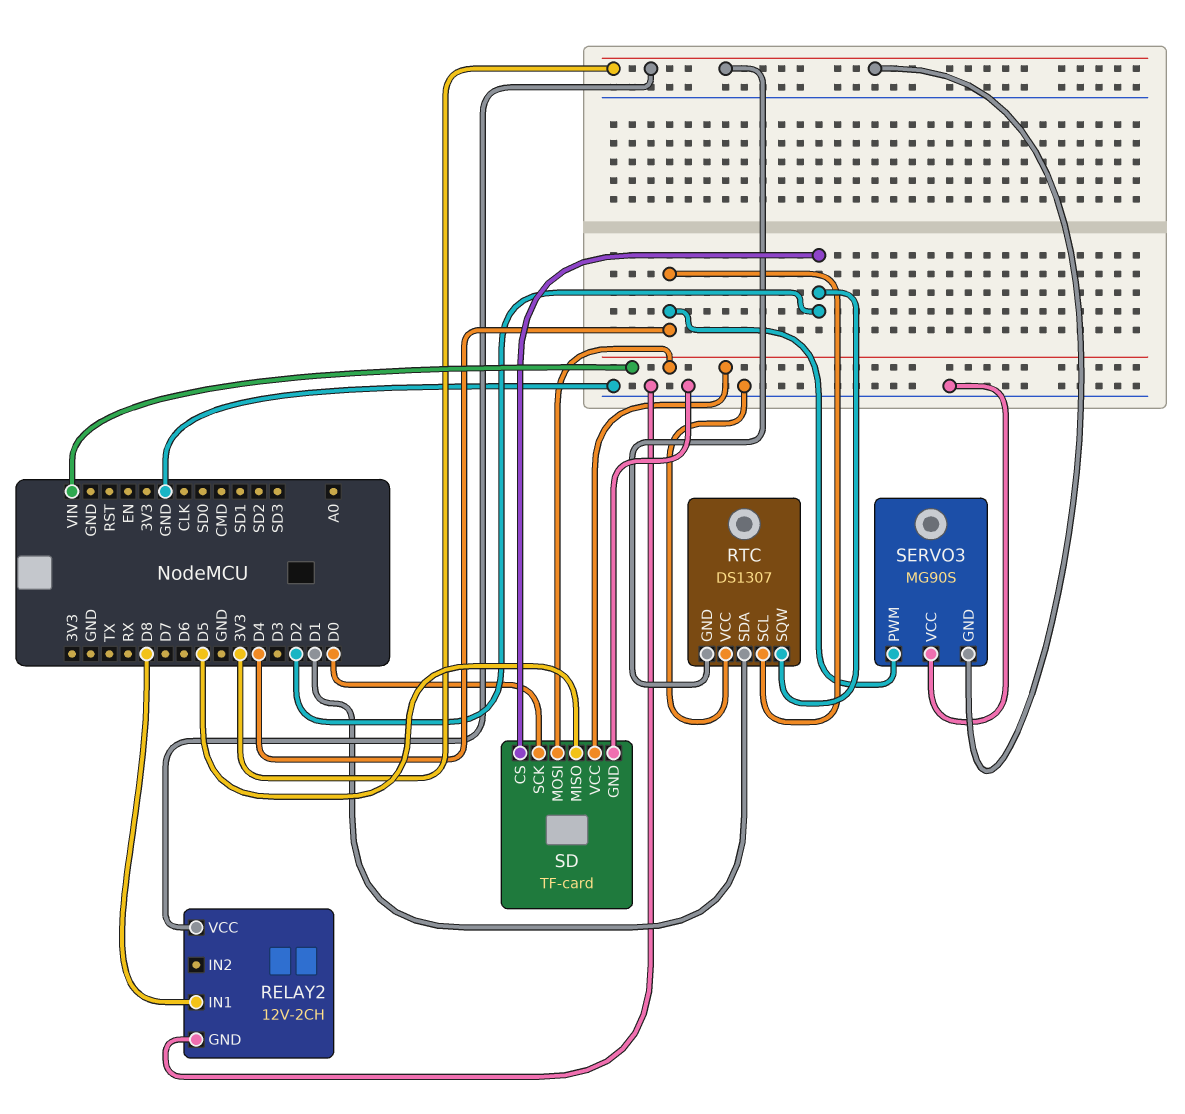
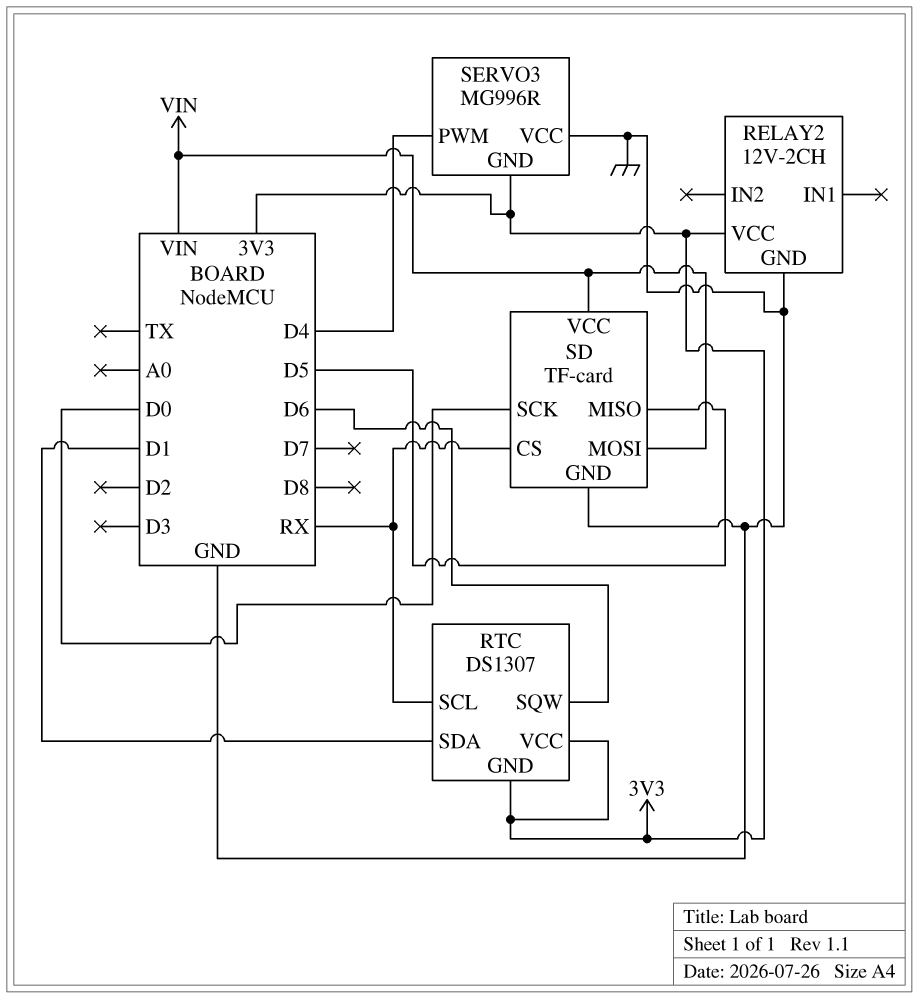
RELAY2 pin IN1: D8 -> none
RTC pin SCL: D4 -> RX
RTC pin SQW: D2 -> D6
RTC pin VCC: GND -> 3V3
SD pin CS: D2 -> RX
SERVO3: MG90S -> MG996R

